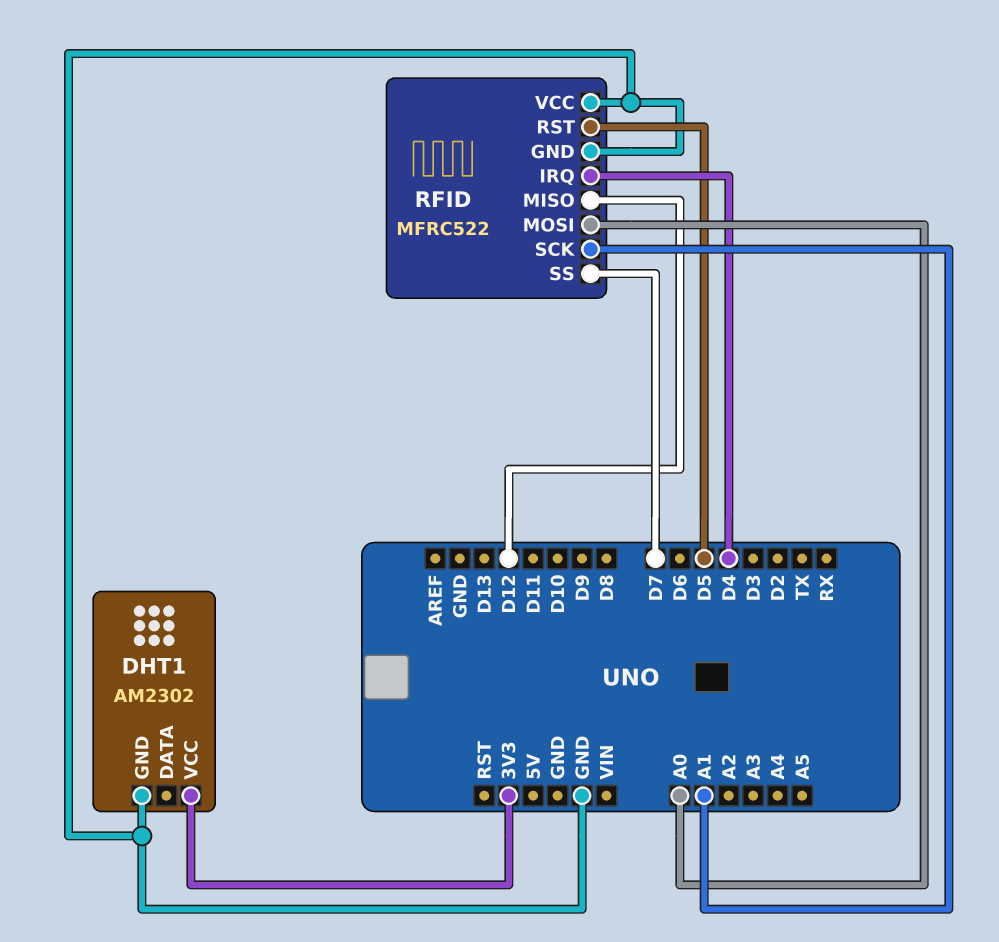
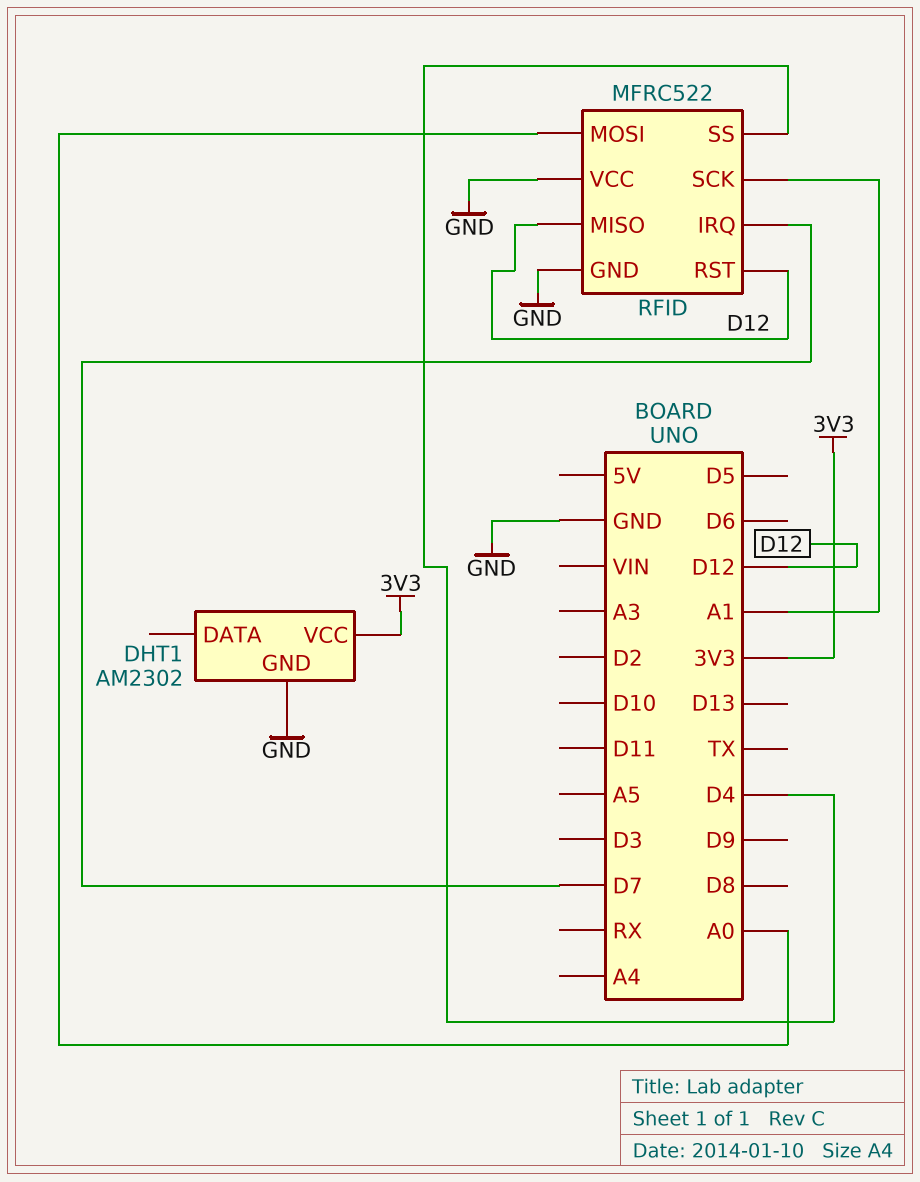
RFID pin IRQ: D4 -> D7
RFID pin RST: D5 -> D12
RFID pin SS: D7 -> D4

